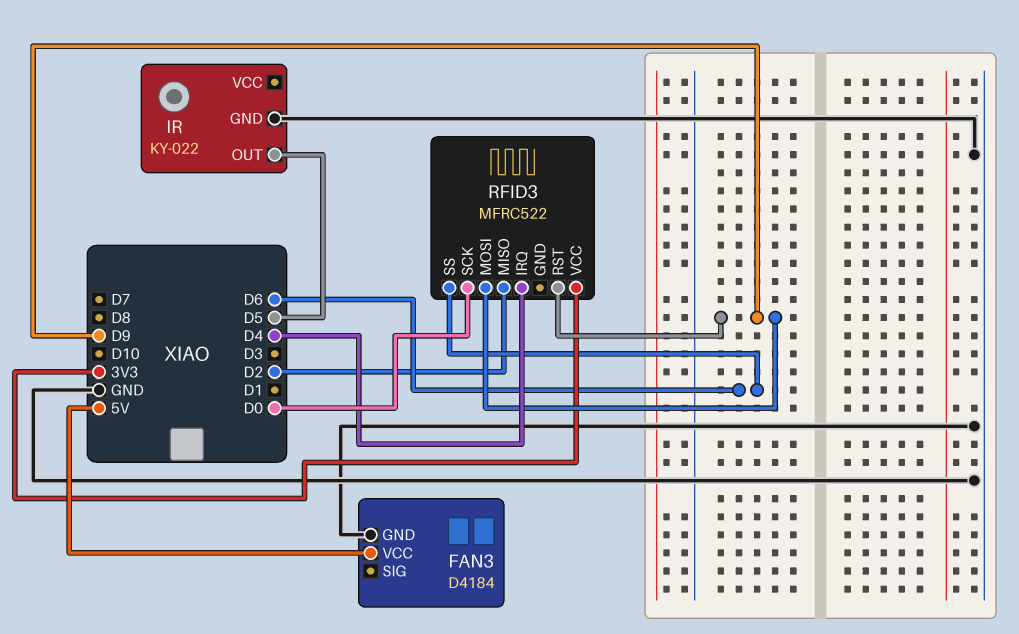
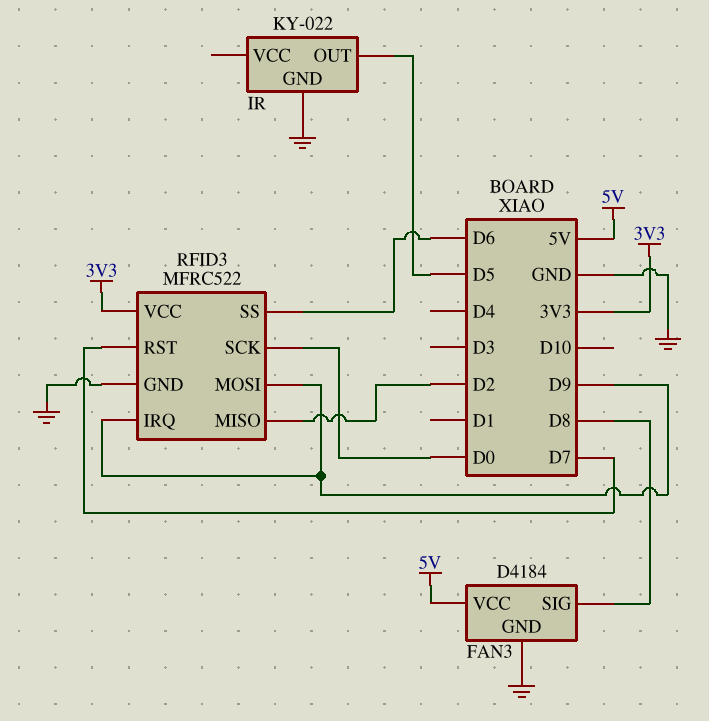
FAN3 pin SIG: none -> D8
RFID3 pin GND: none -> GND
RFID3 pin IRQ: D4 -> D9
RFID3 pin RST: D9 -> D7

